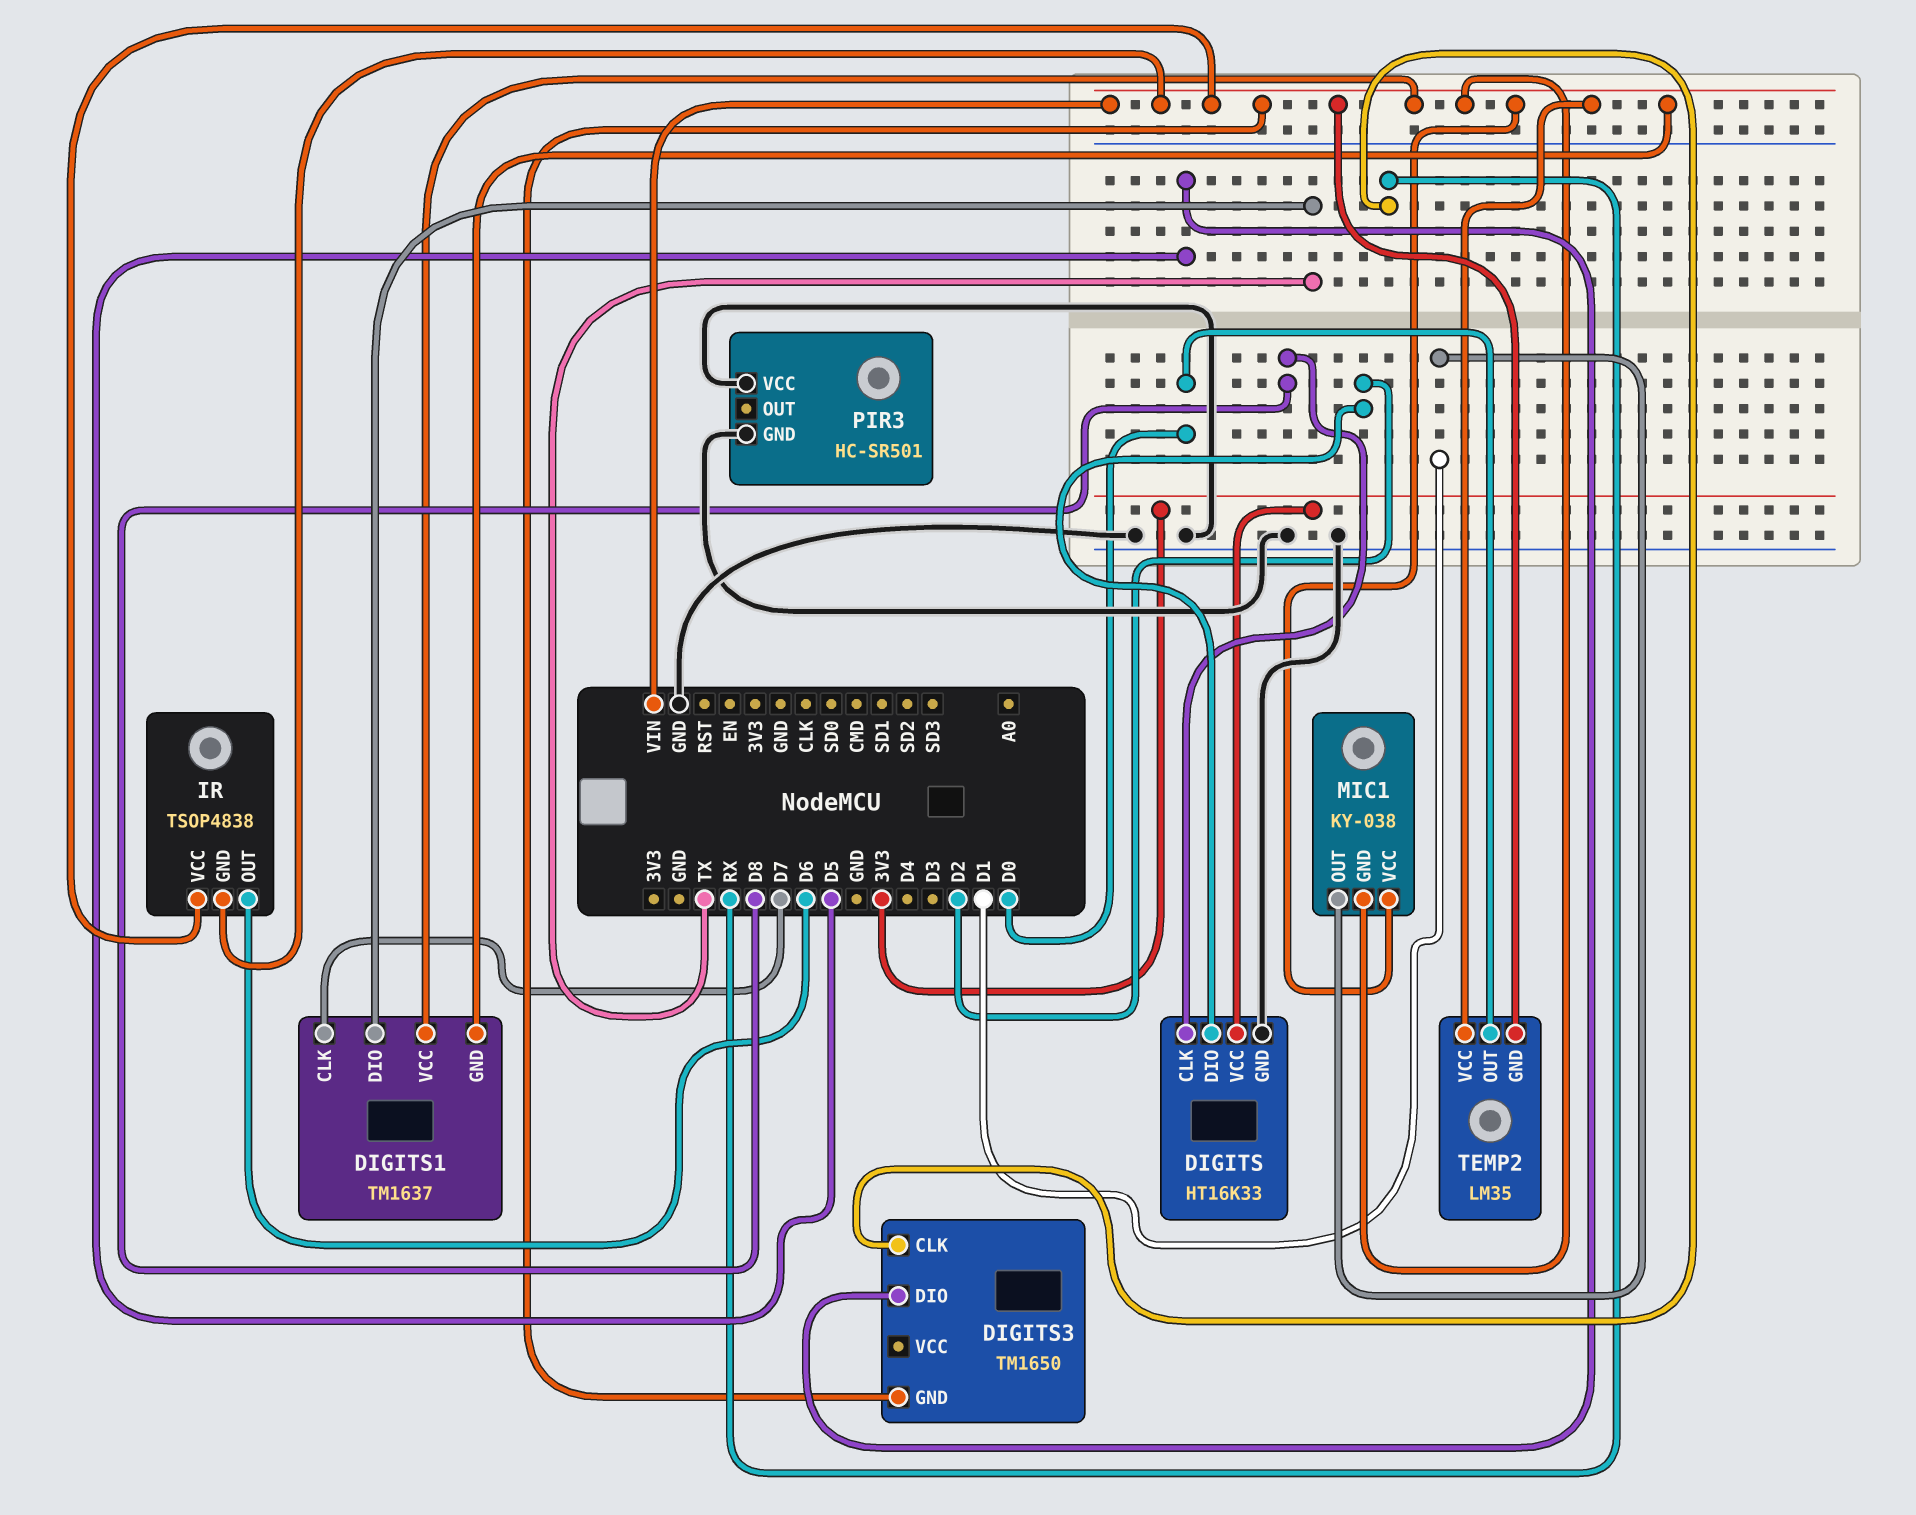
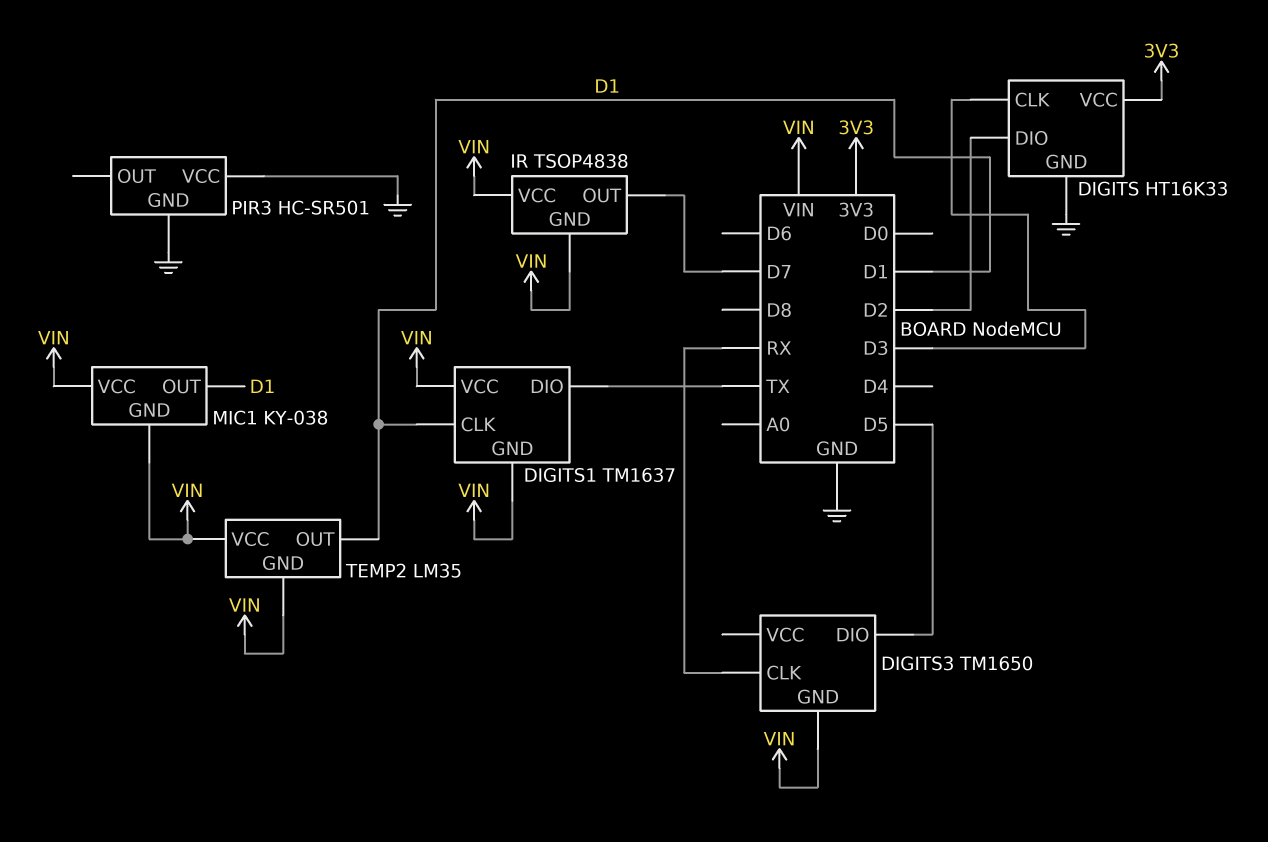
DIGITS pin CLK: D8 -> D3
DIGITS1 pin CLK: D7 -> D1
IR pin OUT: D6 -> D7
TEMP2 pin OUT: D0 -> D1

